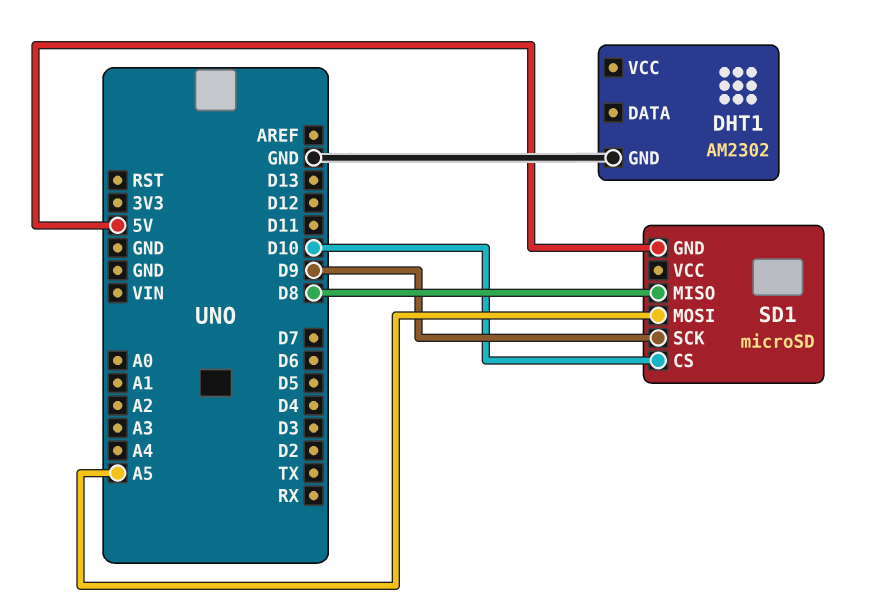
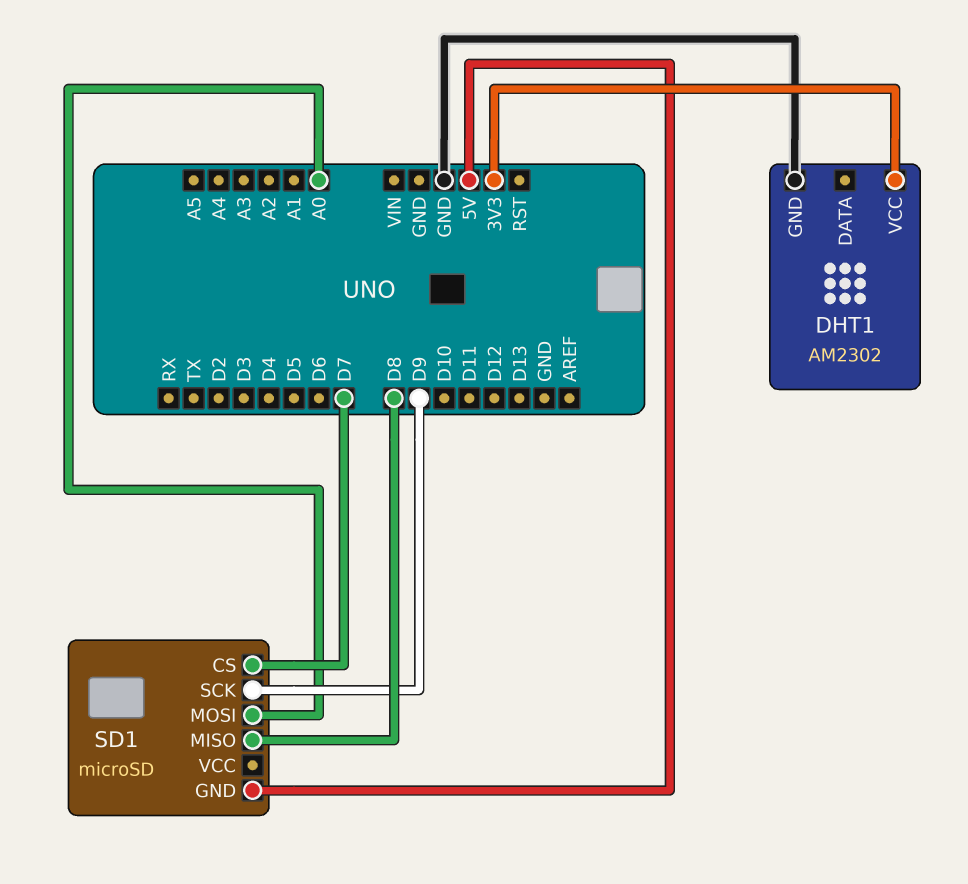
DHT1 pin VCC: none -> 3V3
SD1 pin CS: D10 -> D7
SD1 pin MOSI: A5 -> A0

